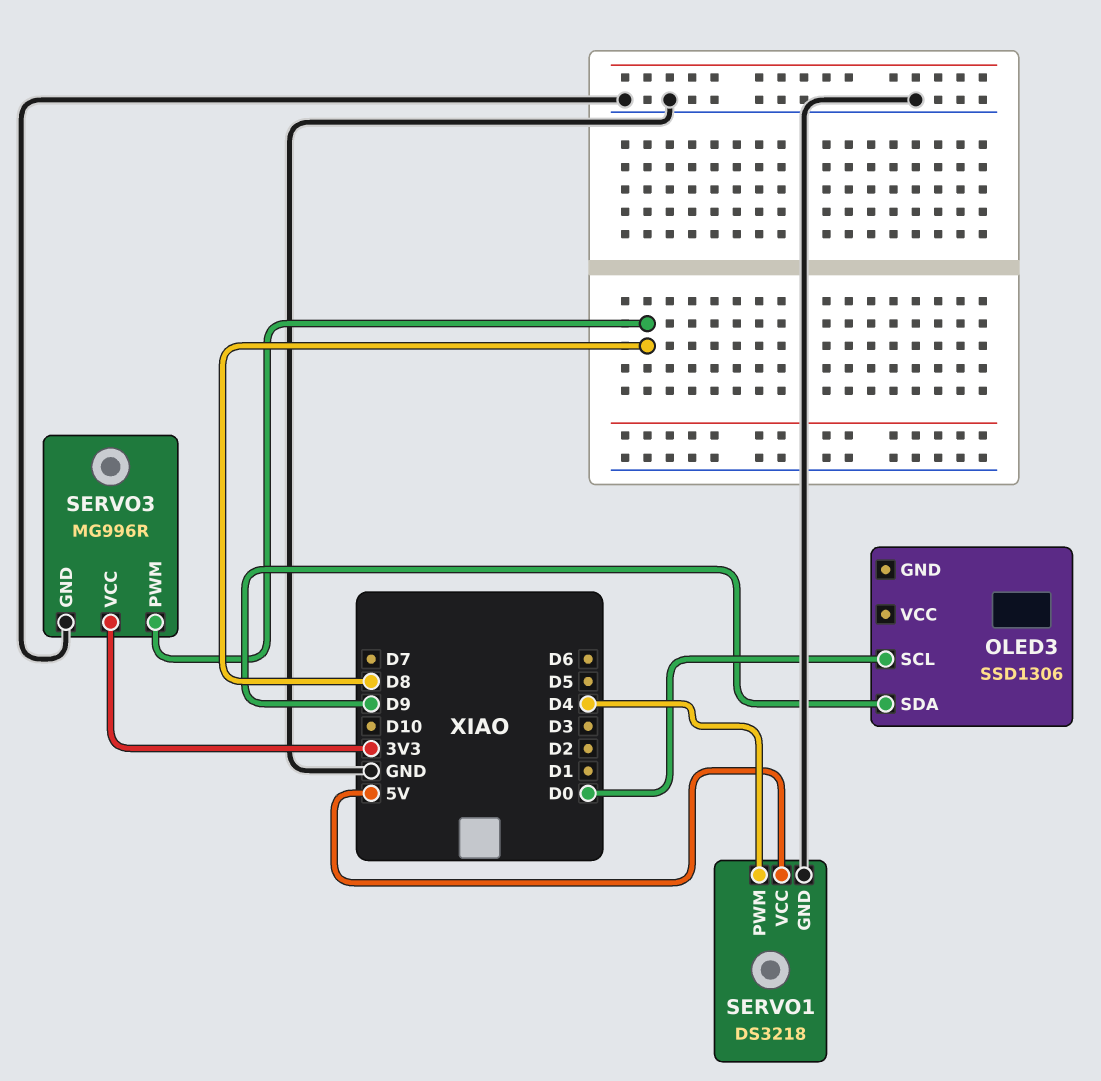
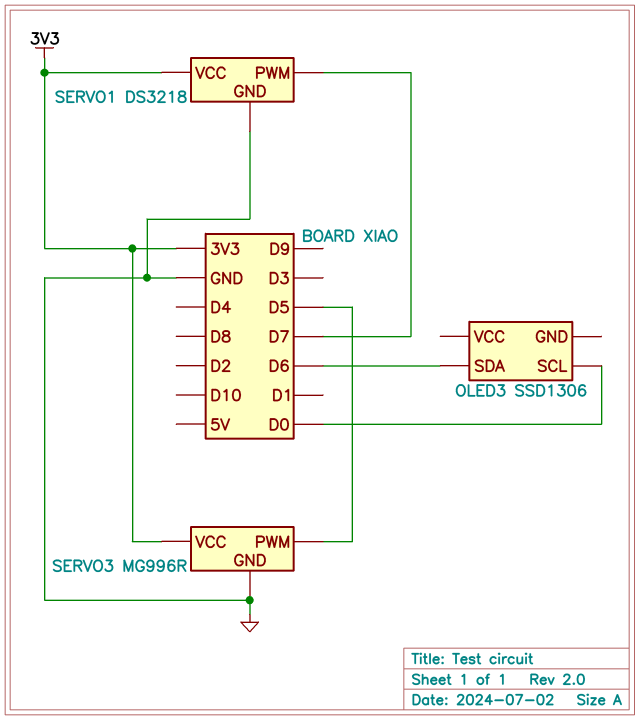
OLED3 pin SDA: D9 -> D6
SERVO1 pin PWM: D4 -> D7
SERVO1 pin VCC: 5V -> 3V3
SERVO3 pin PWM: D8 -> D5

